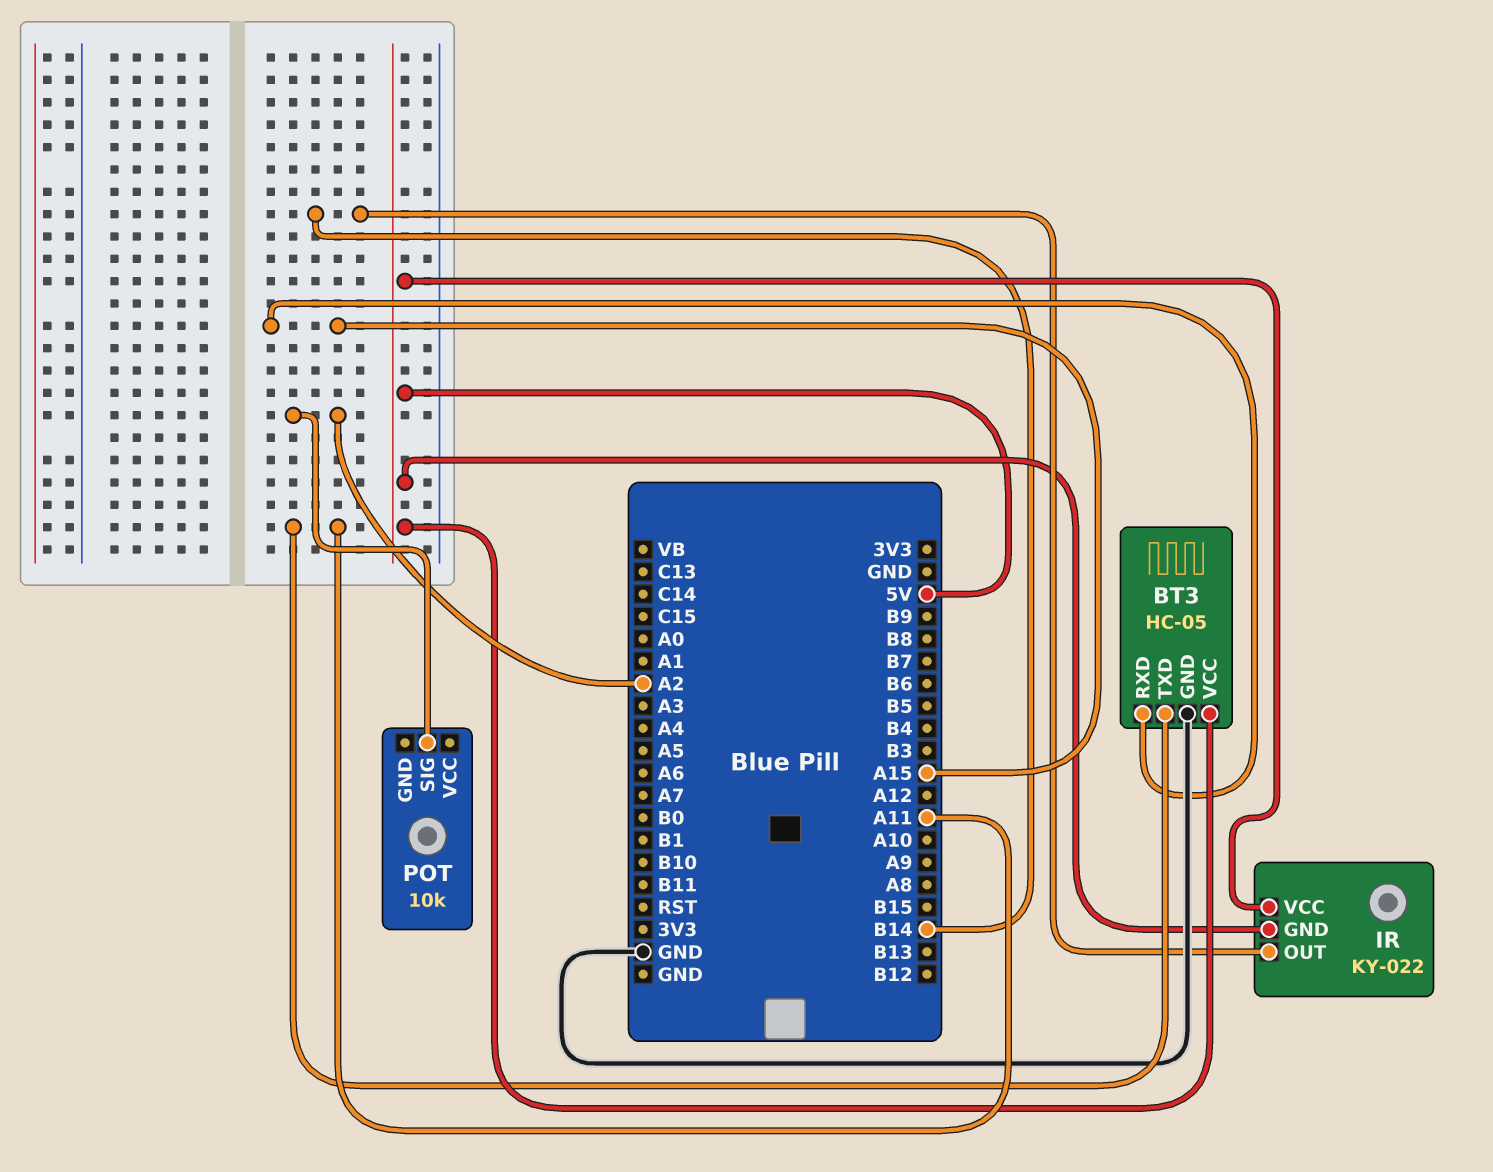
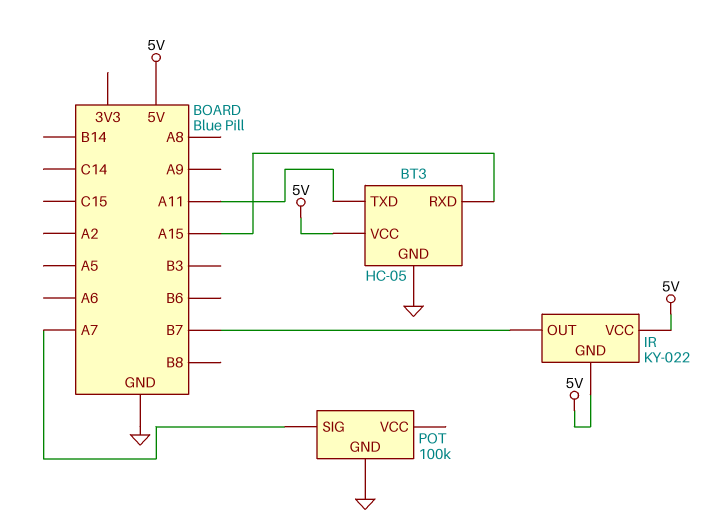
IR pin OUT: B14 -> B7
POT: 10k -> 100k
POT pin GND: none -> GND
POT pin SIG: A2 -> A7

